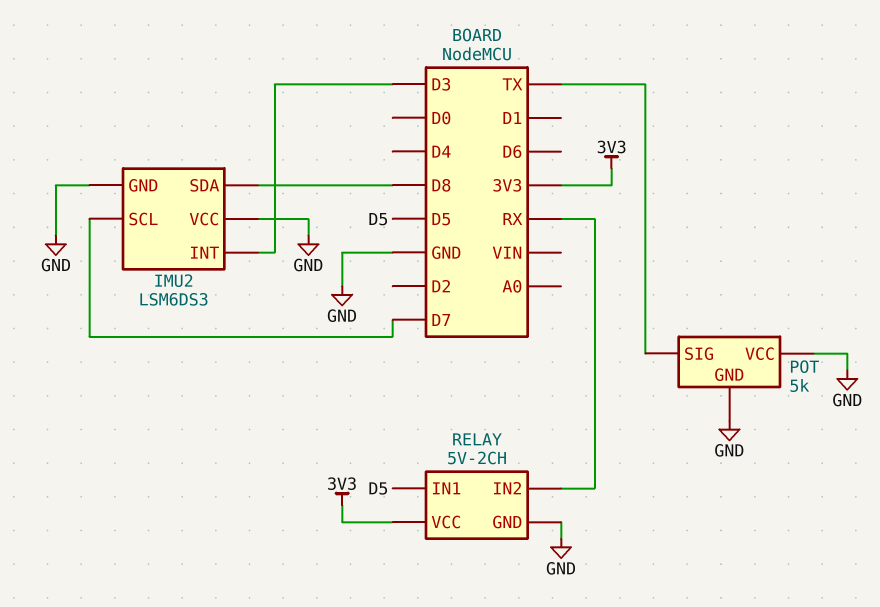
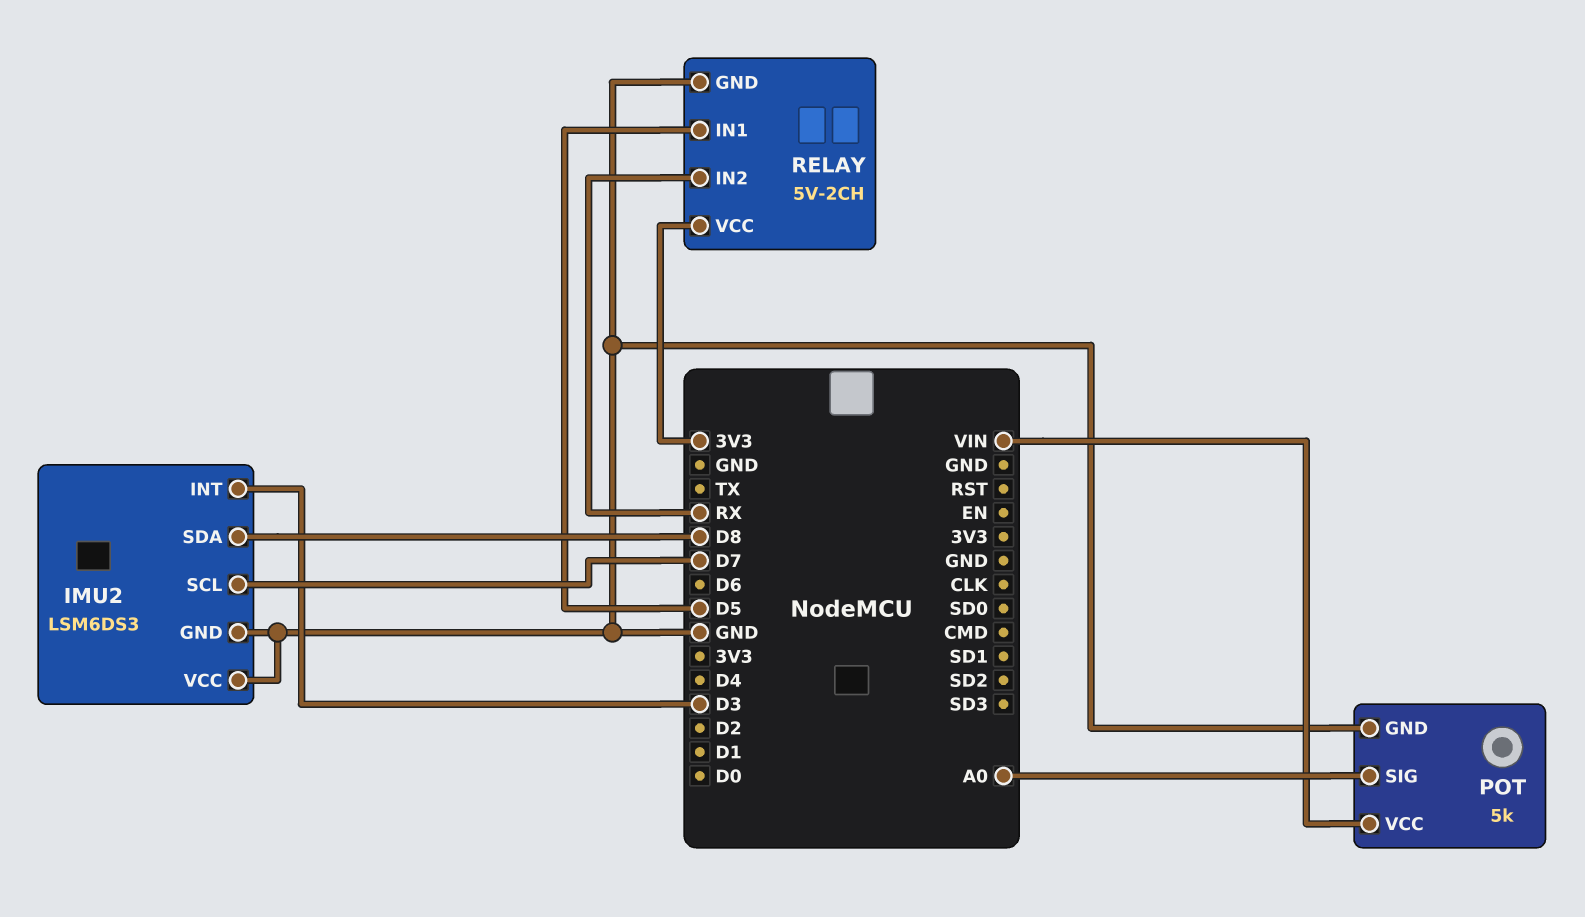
POT pin SIG: TX -> A0
POT pin VCC: GND -> VIN

